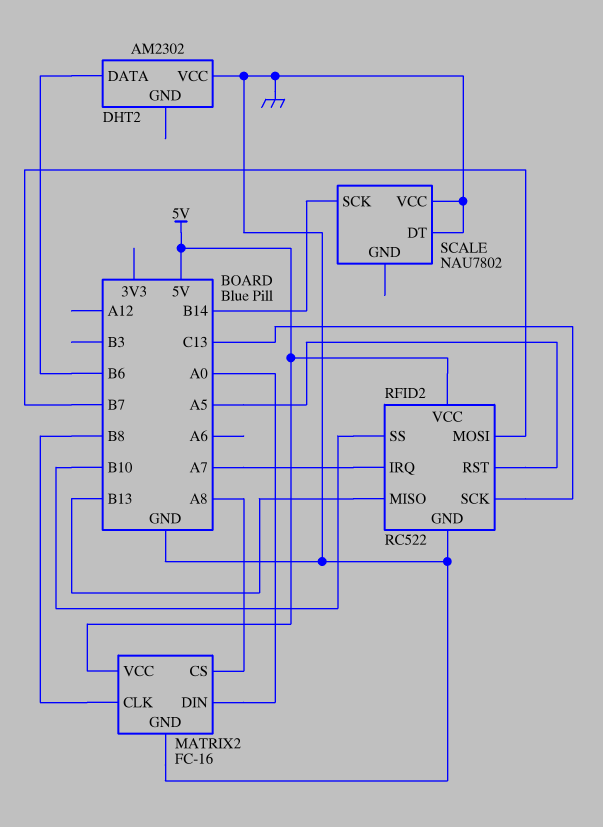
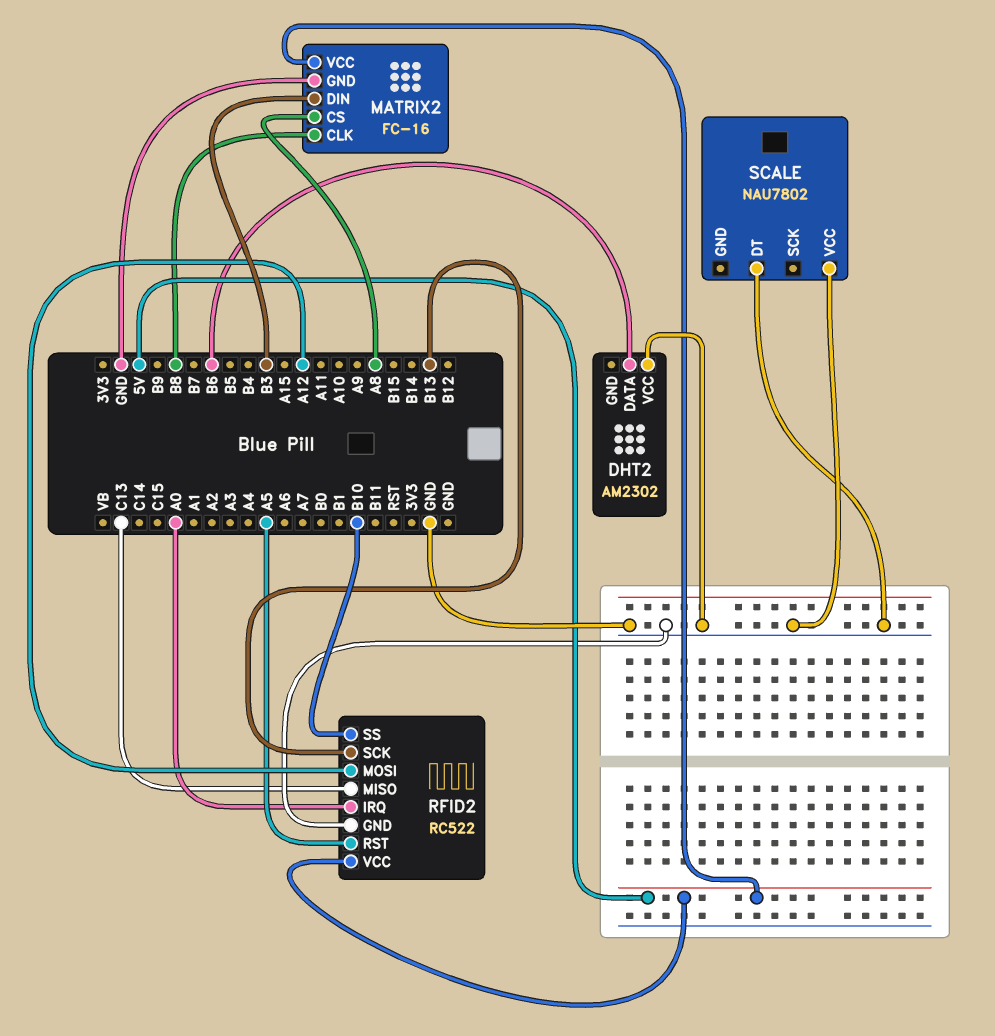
MATRIX2 pin DIN: A0 -> B3
RFID2 pin IRQ: A7 -> A0
RFID2 pin MISO: B13 -> C13
RFID2 pin MOSI: B7 -> A12
RFID2 pin SCK: C13 -> B13
SCALE pin SCK: B14 -> none

